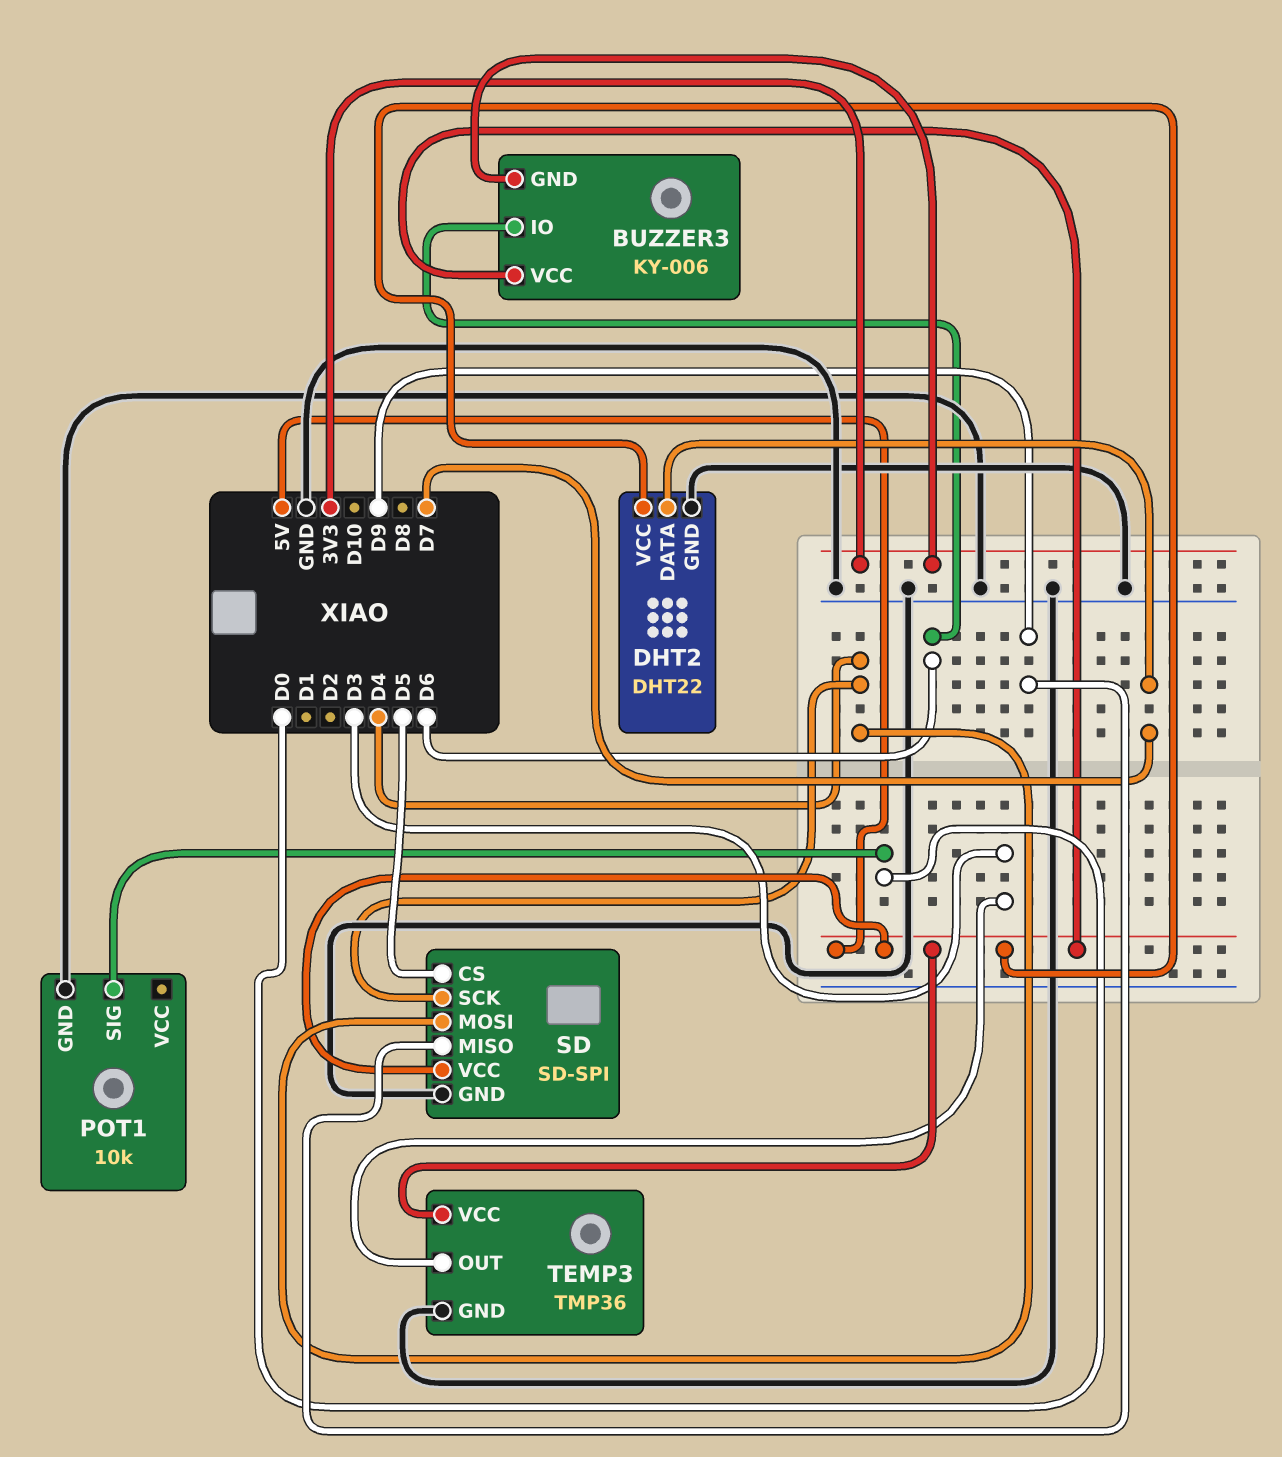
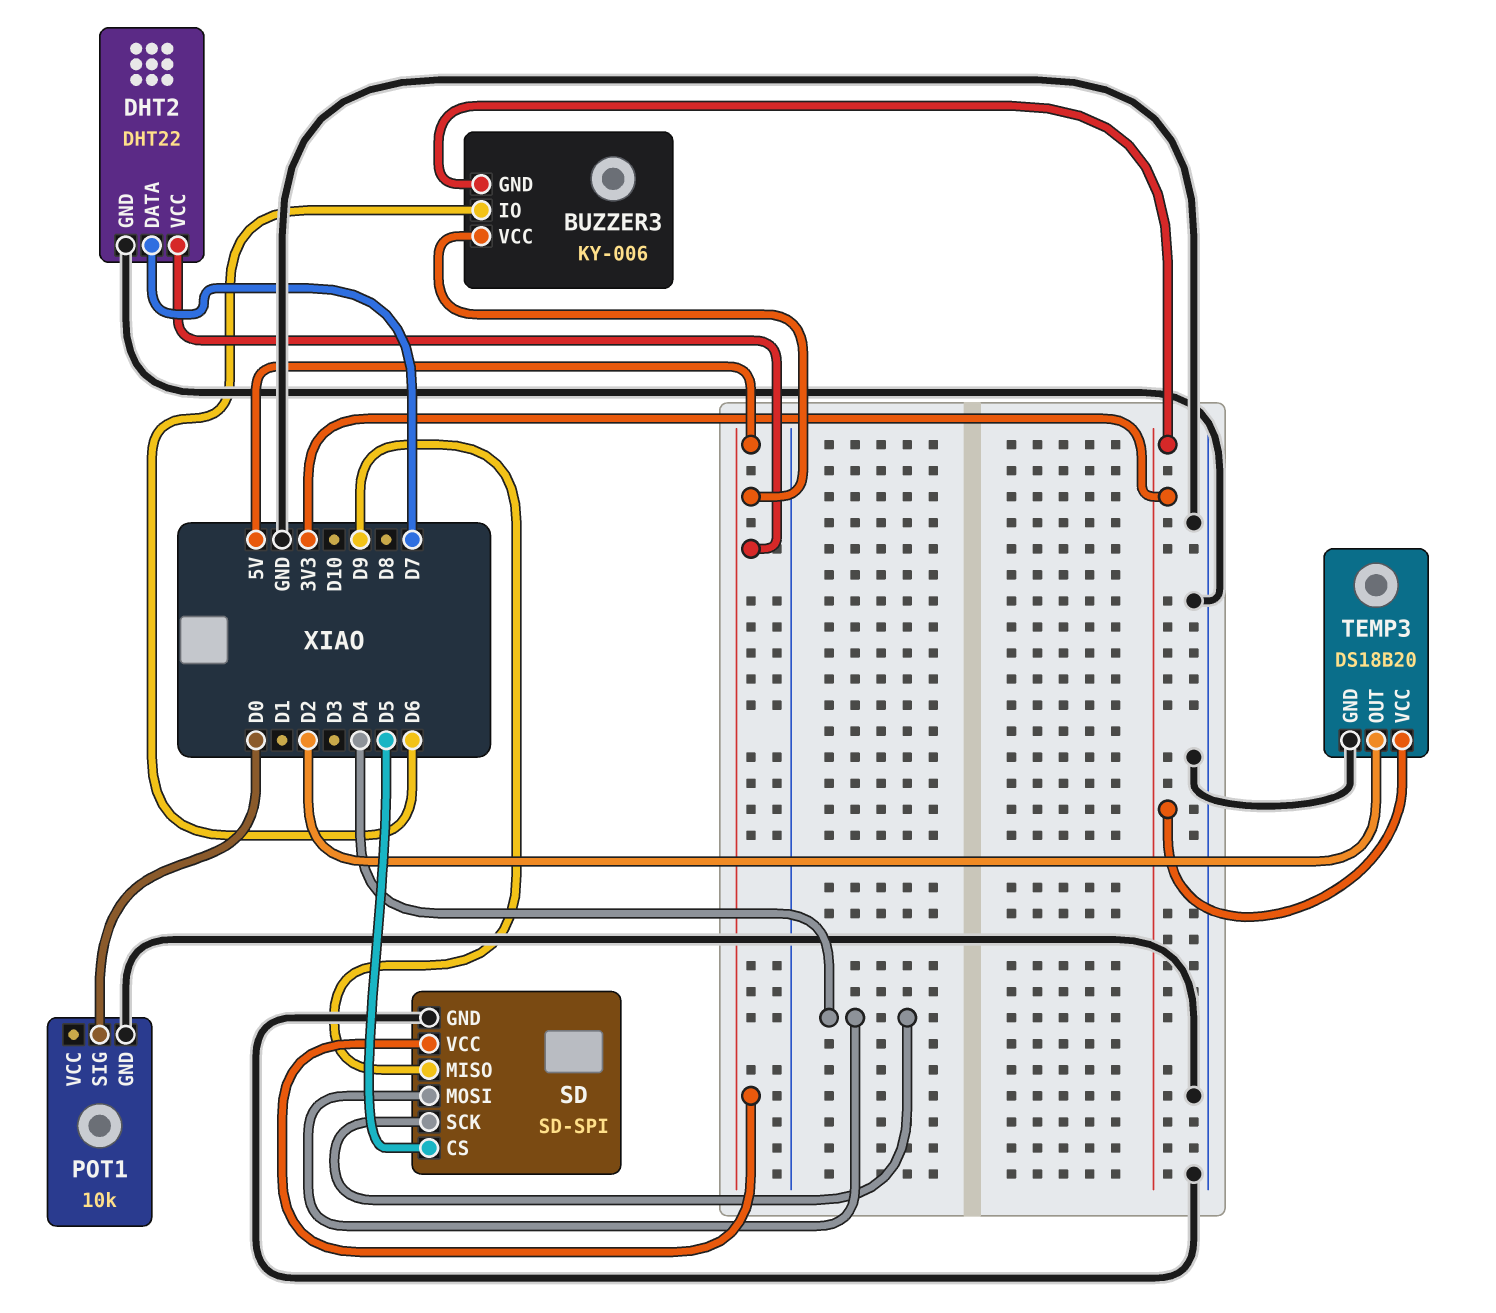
TEMP3: TMP36 -> DS18B20
TEMP3 pin OUT: D3 -> D2
TEMP3 pin VCC: 5V -> 3V3

